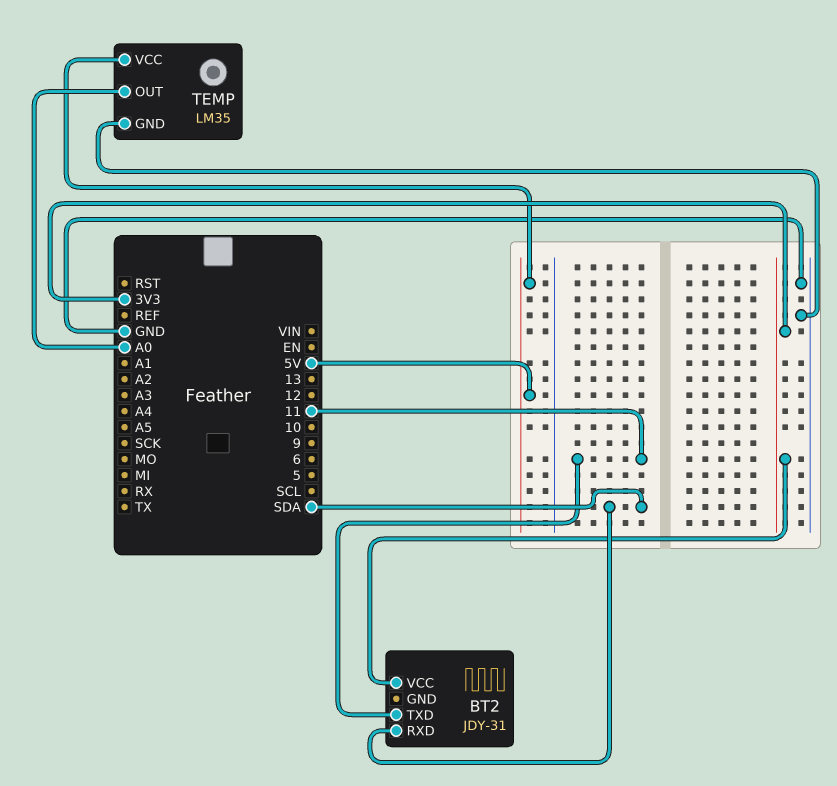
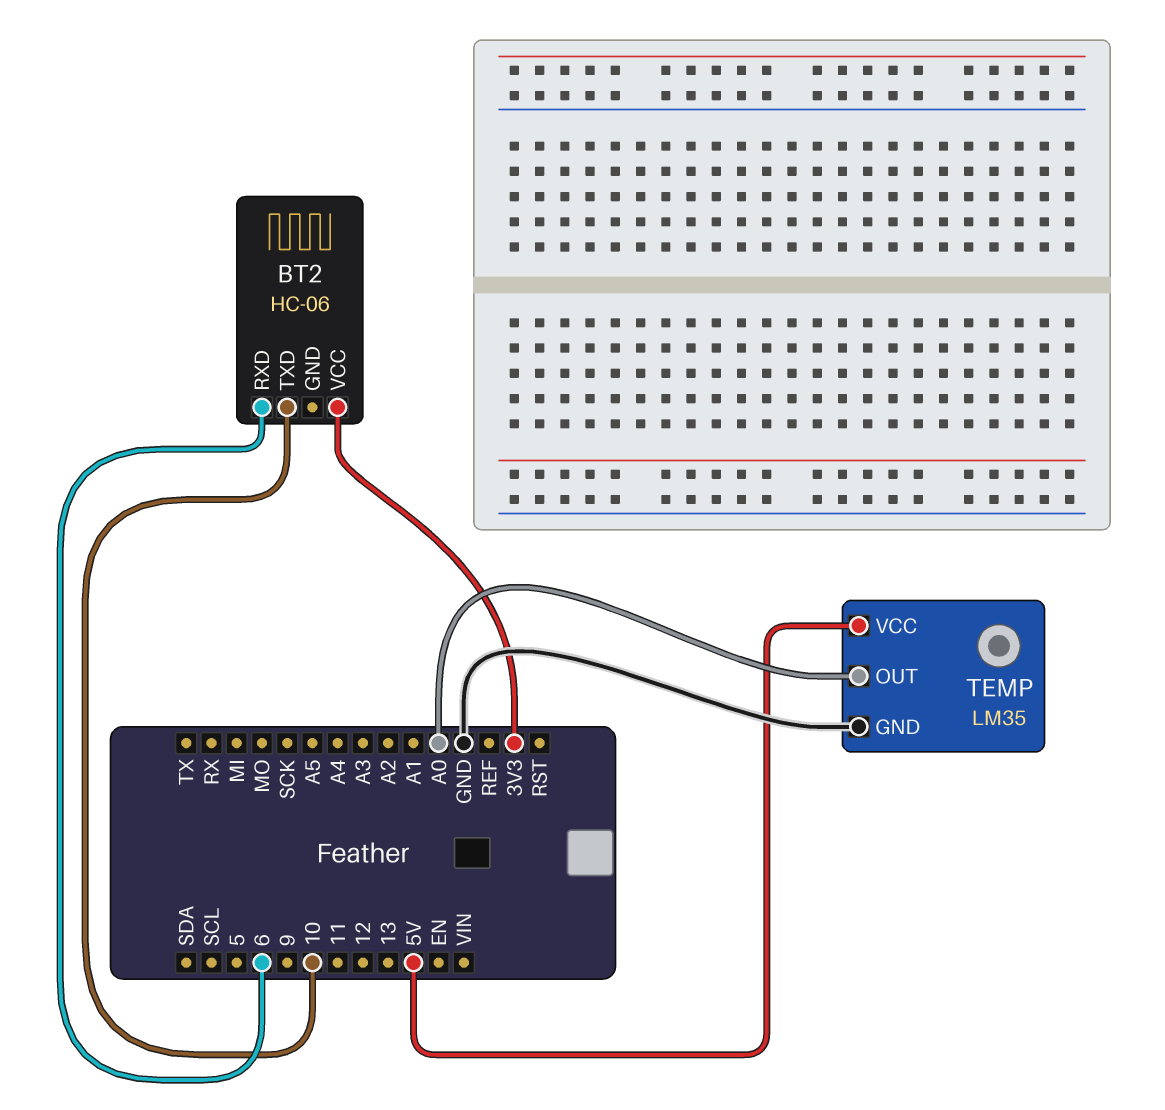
BT2: JDY-31 -> HC-06
BT2 pin RXD: SDA -> 6
BT2 pin TXD: 11 -> 10

